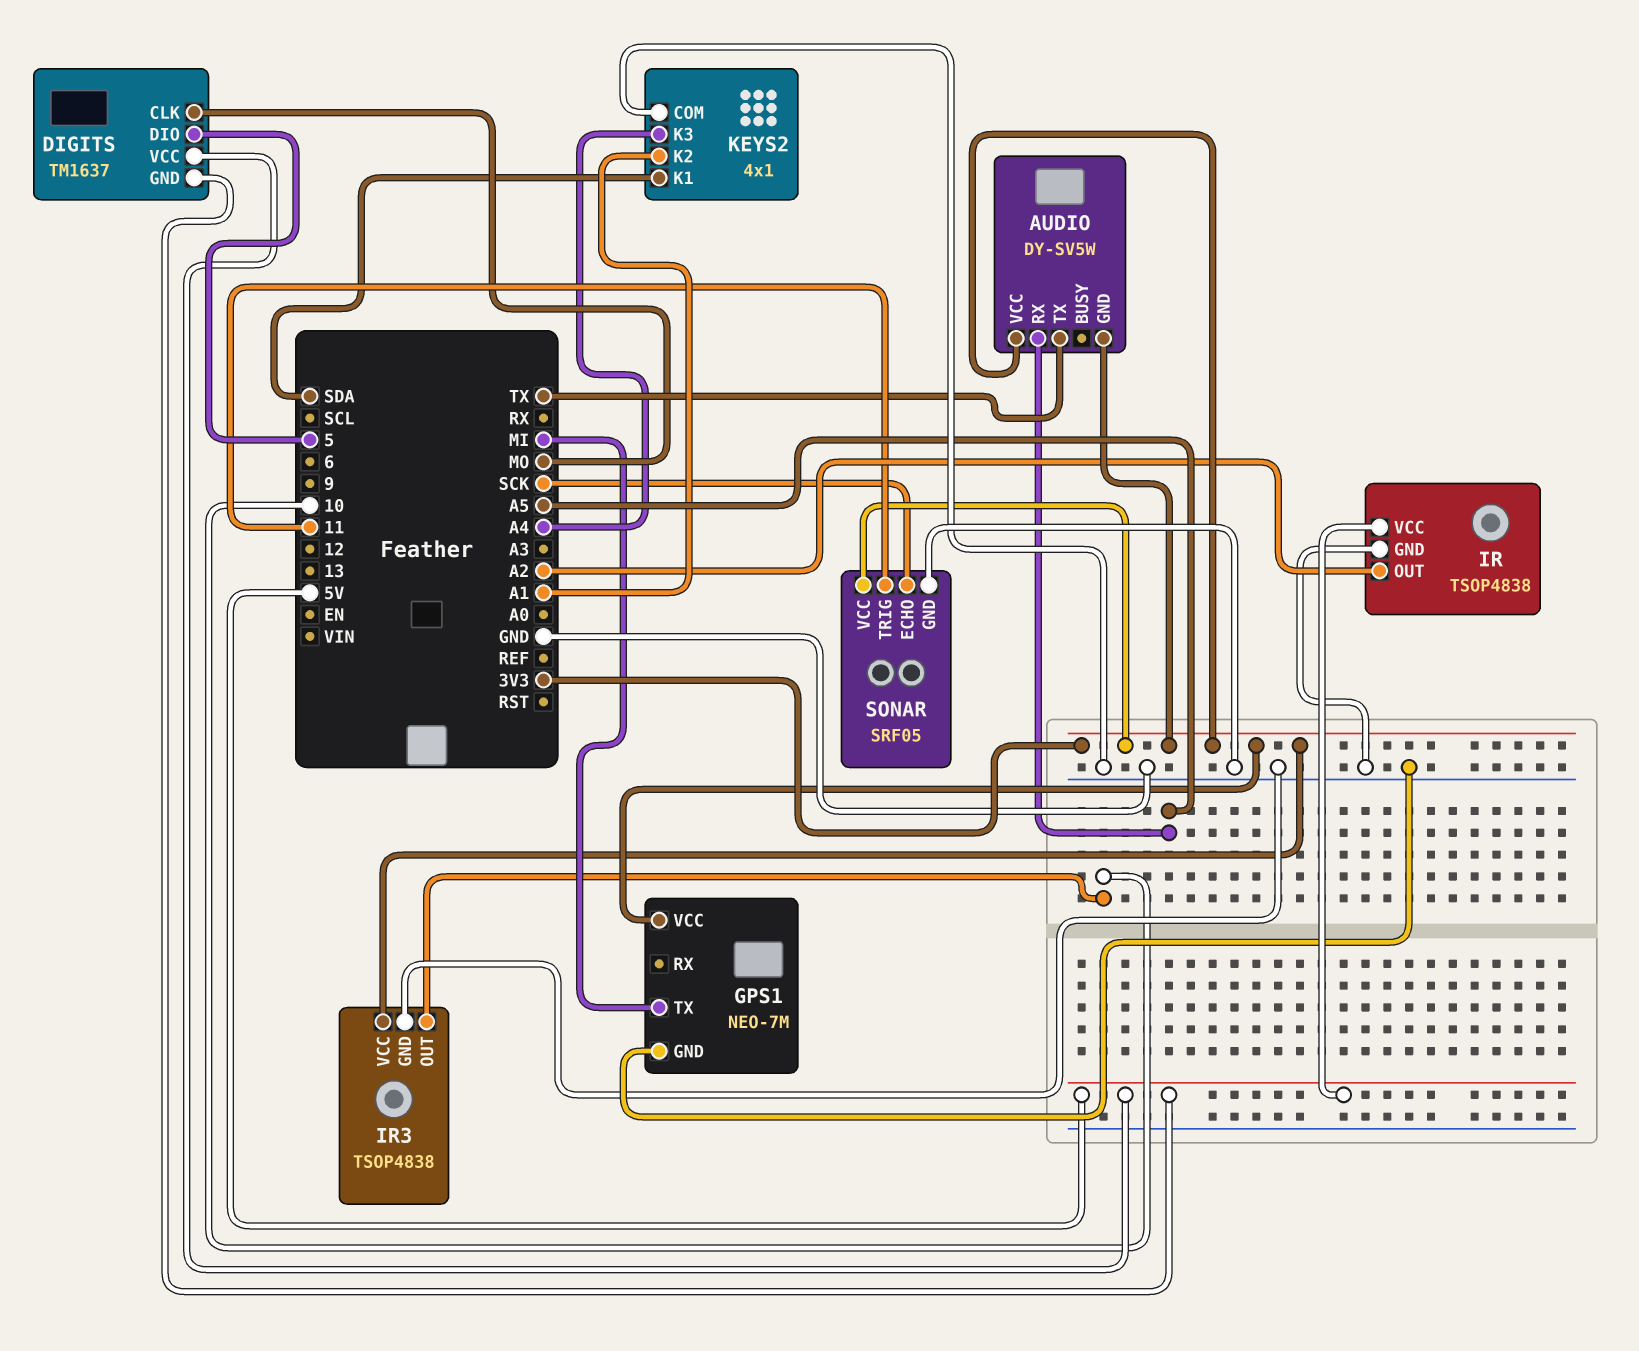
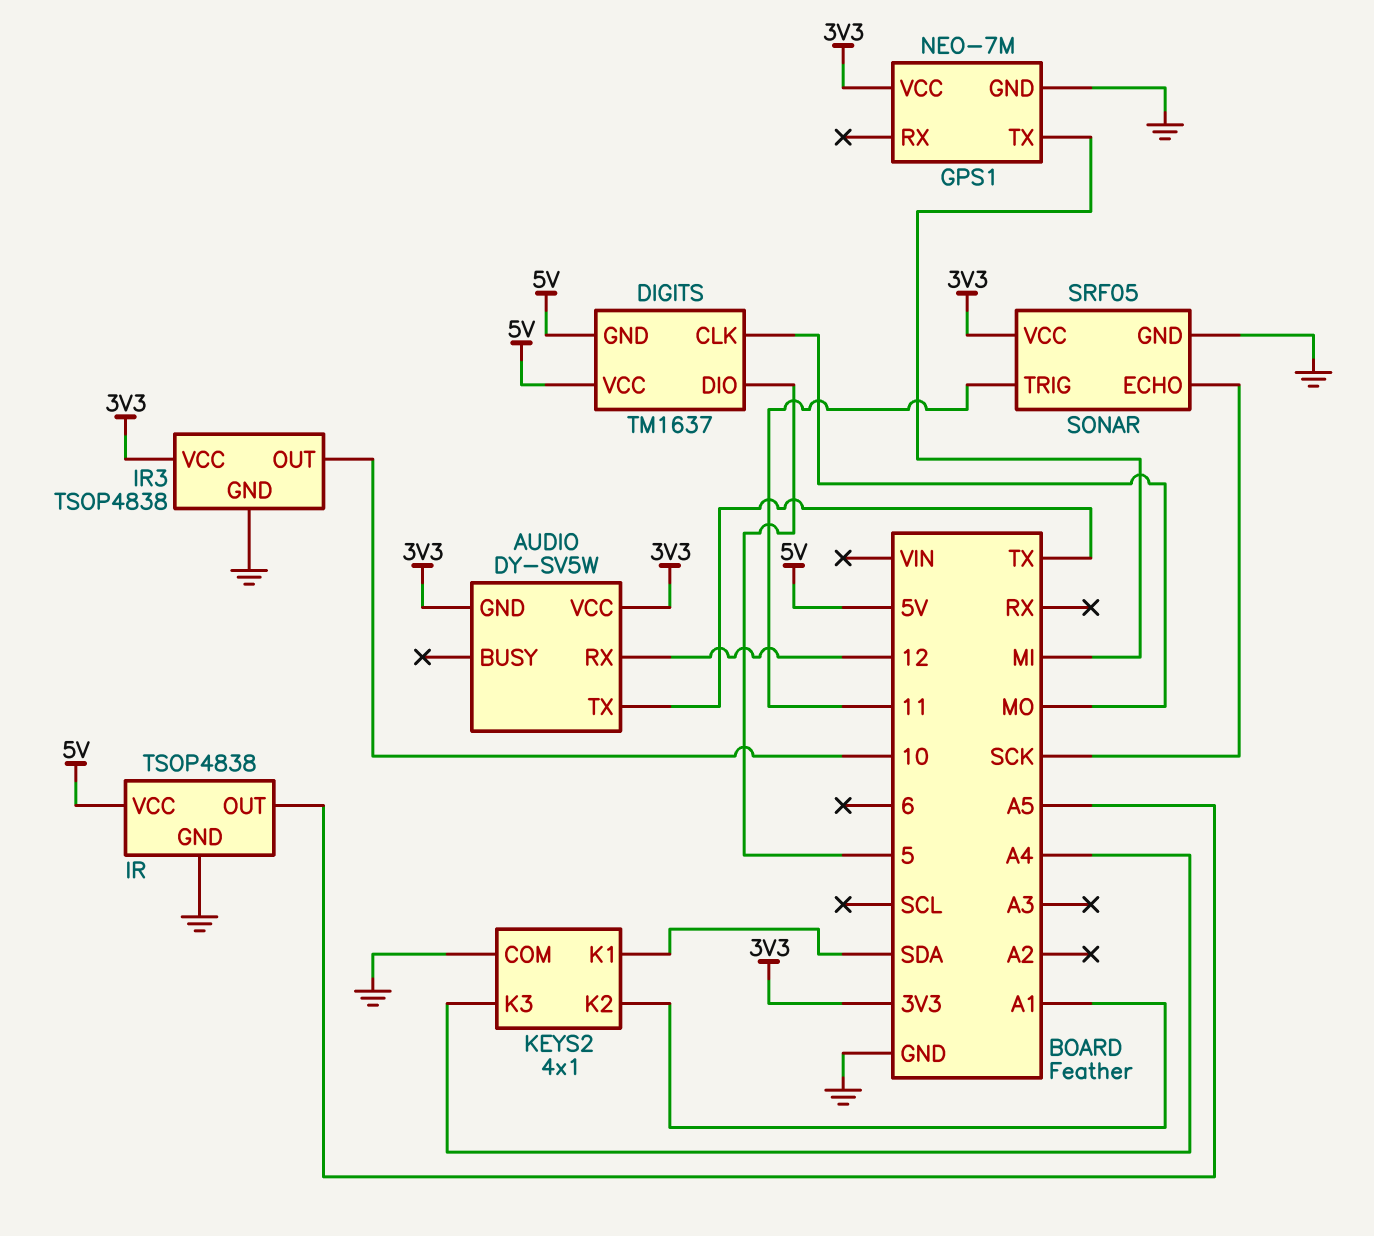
AUDIO pin RX: A5 -> 12
IR pin OUT: A2 -> A5

